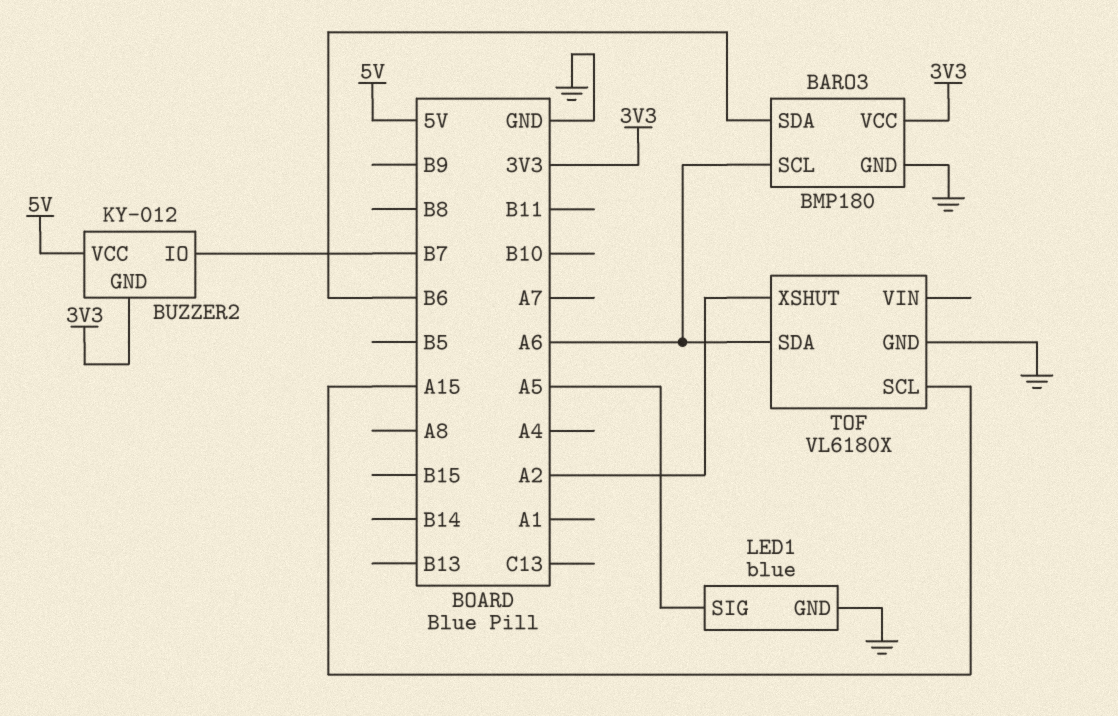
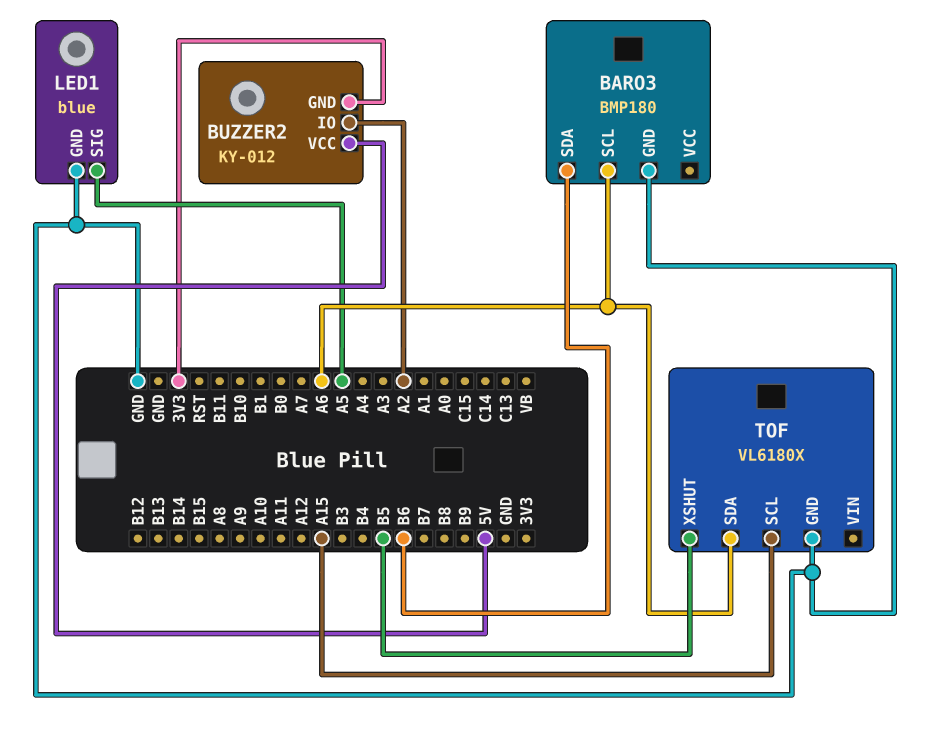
BARO3 pin VCC: 3V3 -> none
BUZZER2 pin IO: B7 -> A2
TOF pin XSHUT: A2 -> B5

